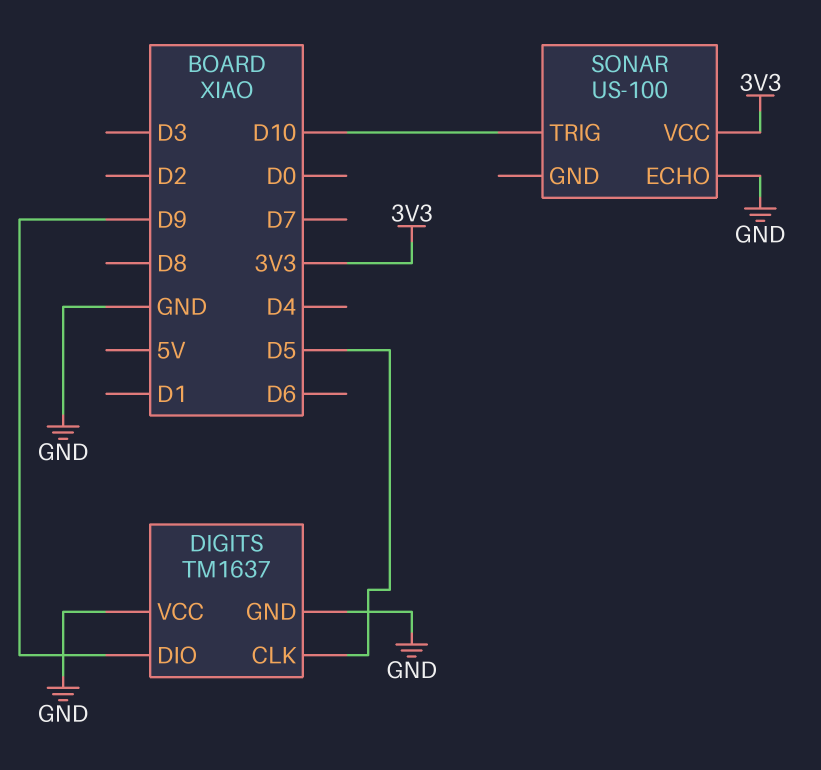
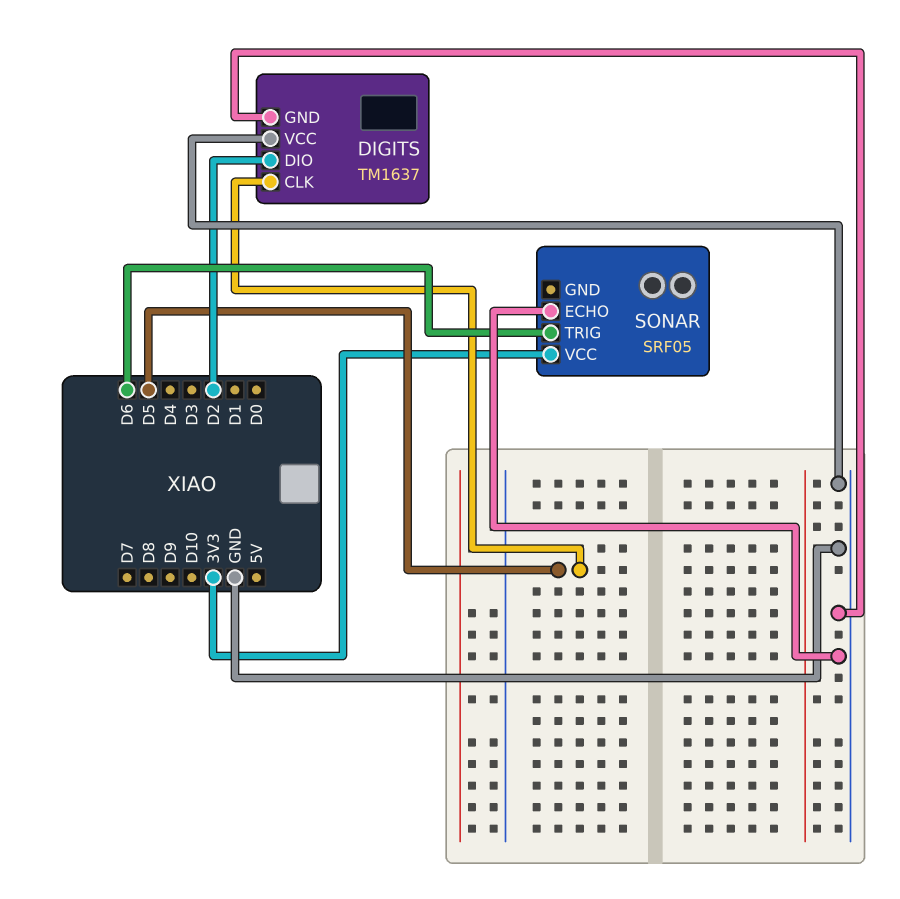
DIGITS pin DIO: D9 -> D2
SONAR: US-100 -> SRF05
SONAR pin TRIG: D10 -> D6

